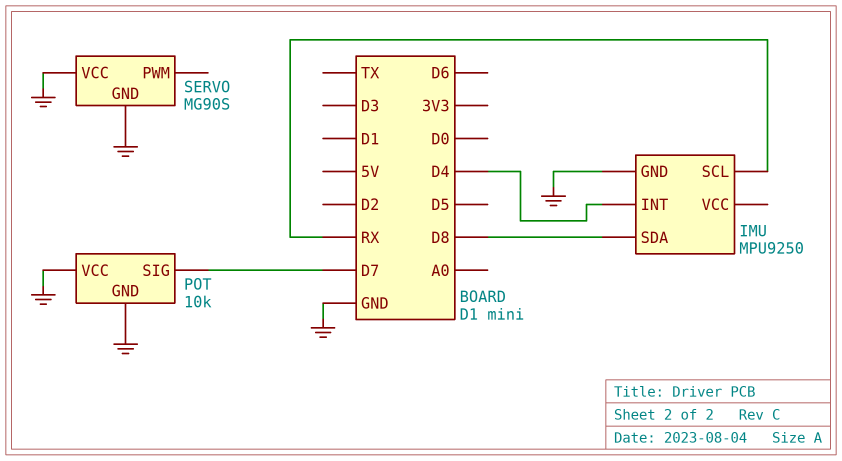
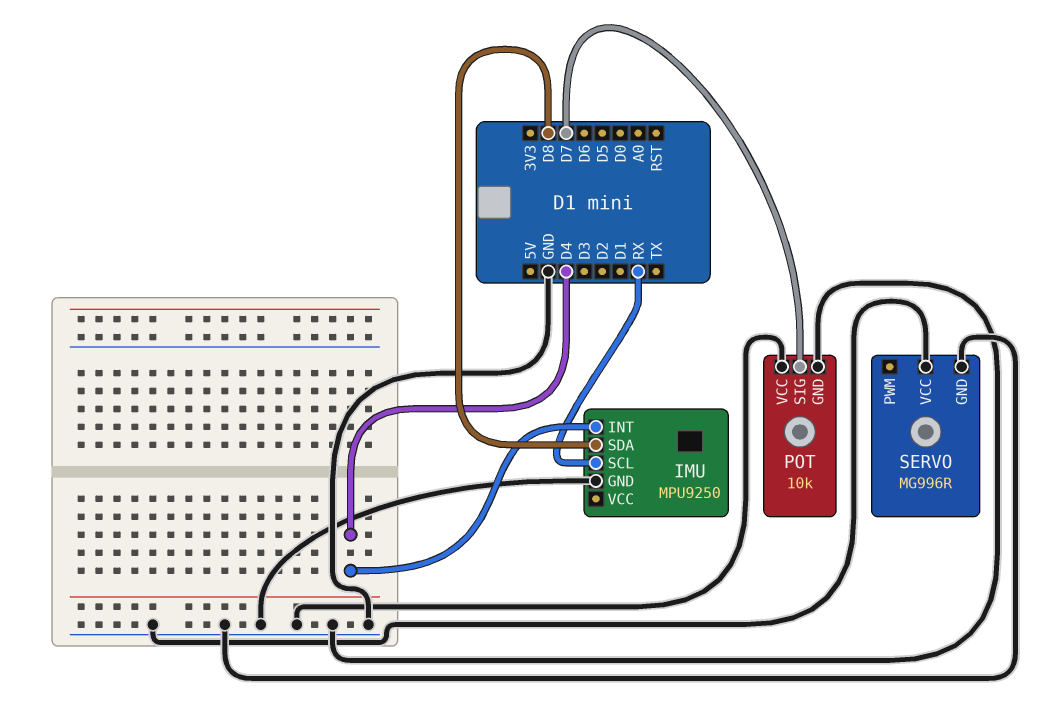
SERVO: MG90S -> MG996R

